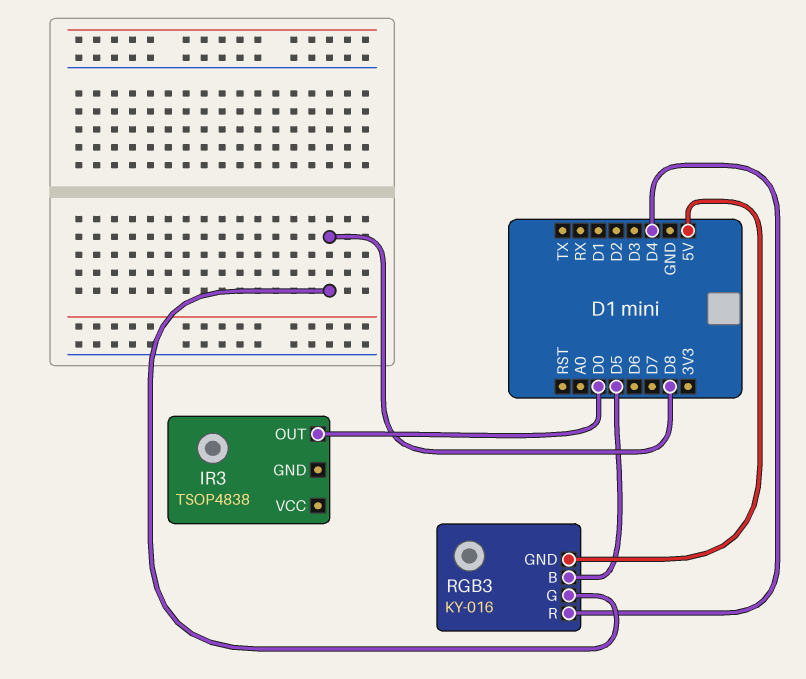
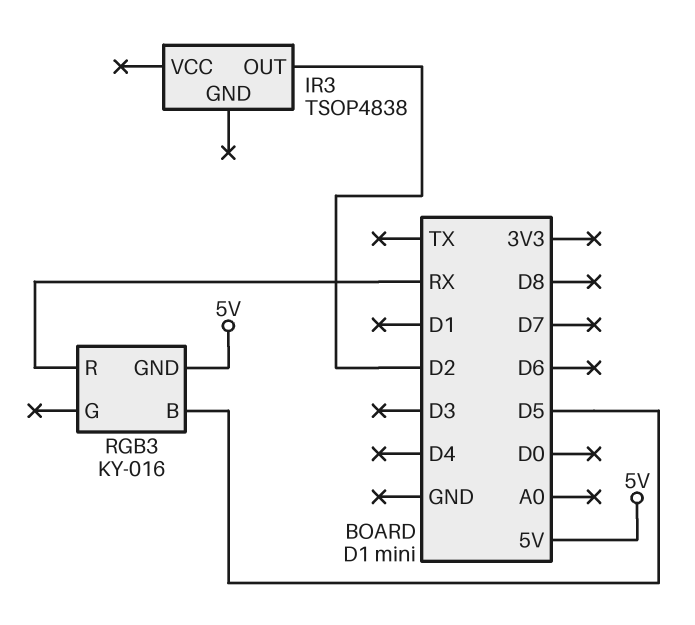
IR3 pin OUT: D0 -> D2
RGB3 pin G: D8 -> none
RGB3 pin R: D4 -> RX

